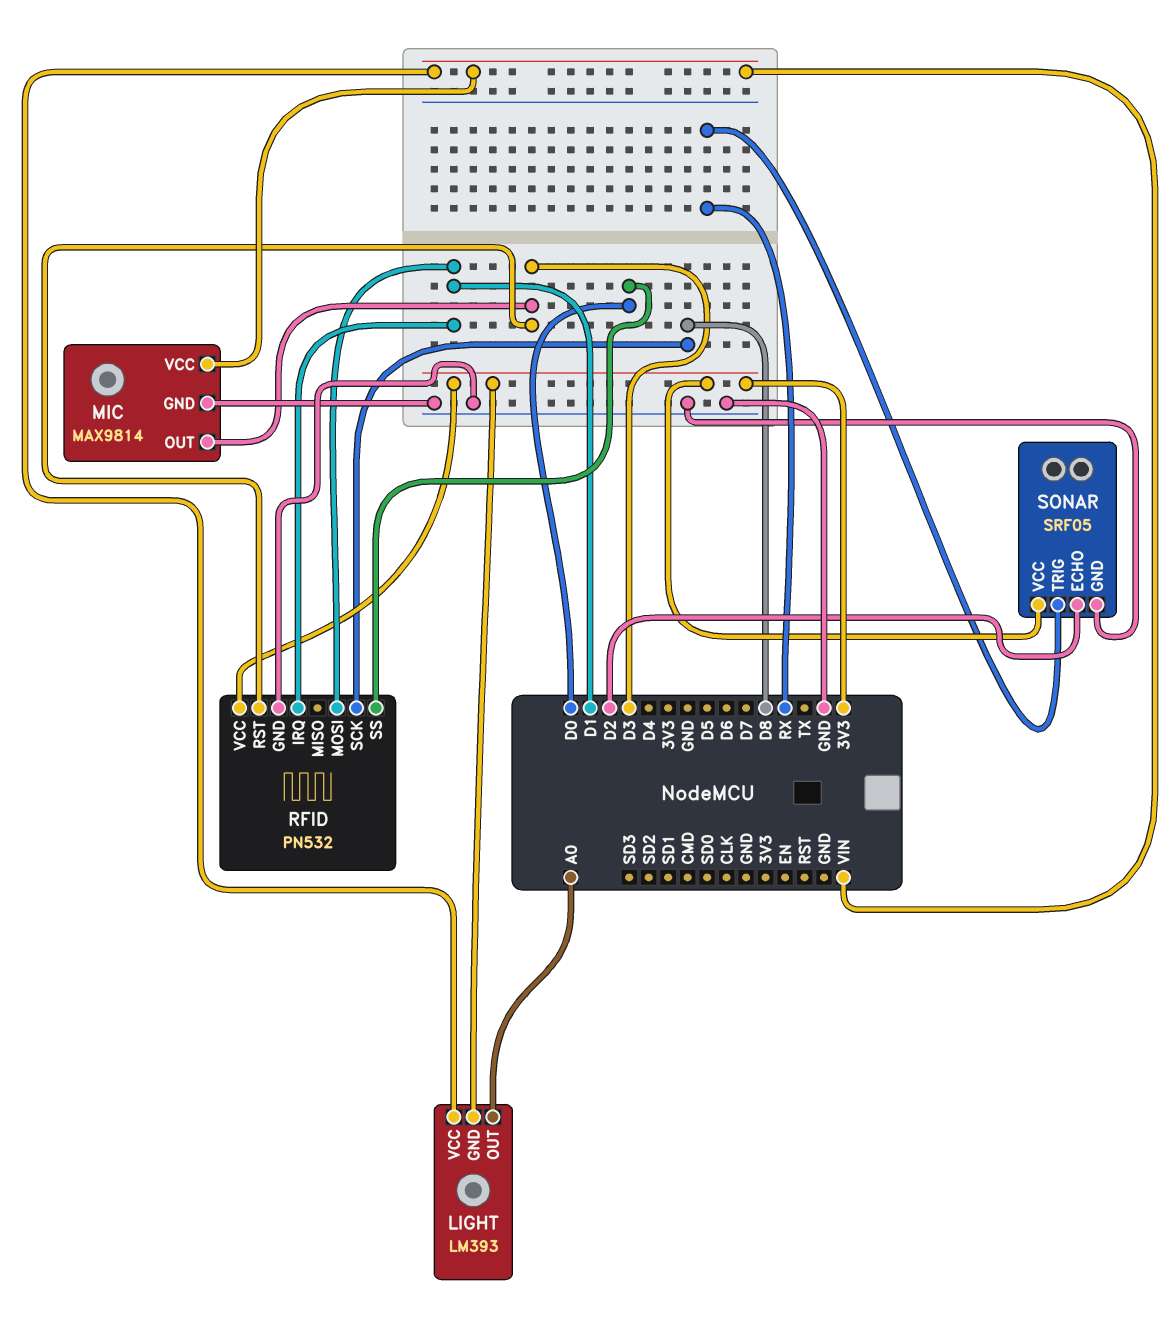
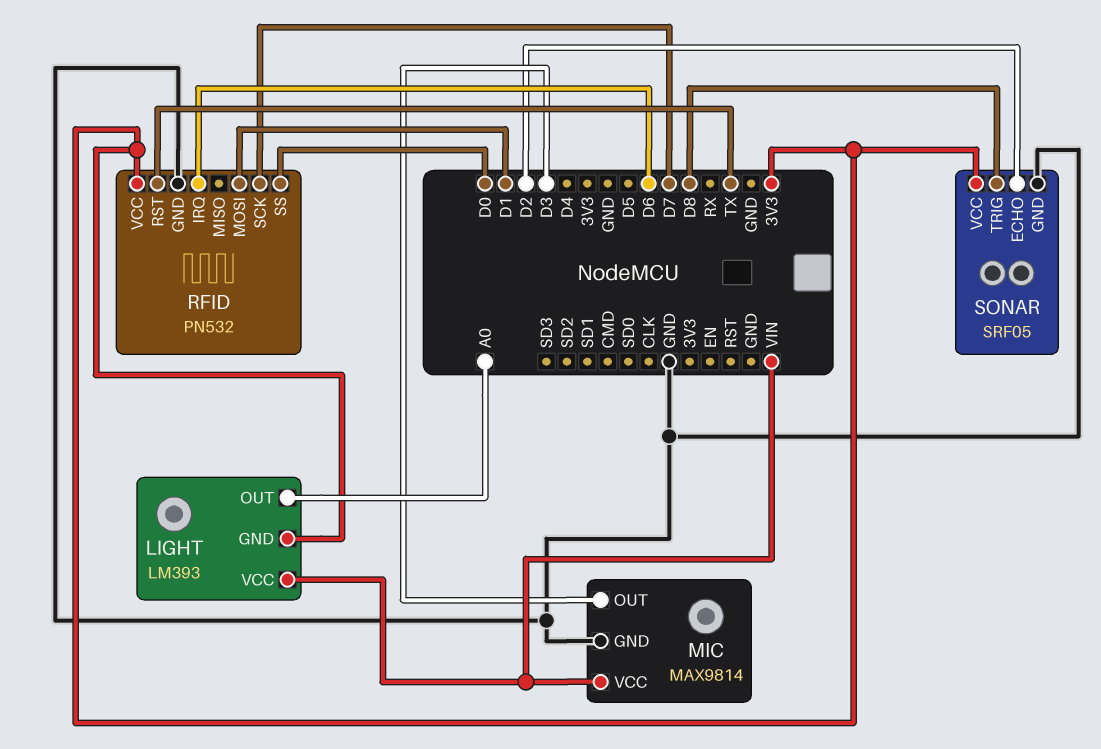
RFID pin IRQ: D1 -> D6
RFID pin RST: D3 -> TX
RFID pin SCK: D8 -> D7
SONAR pin TRIG: RX -> D8

